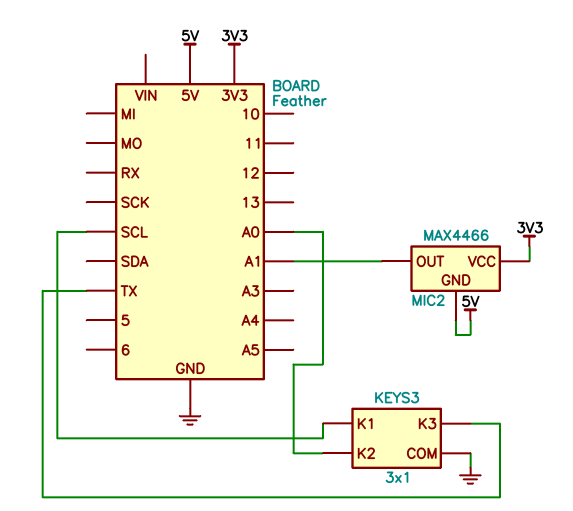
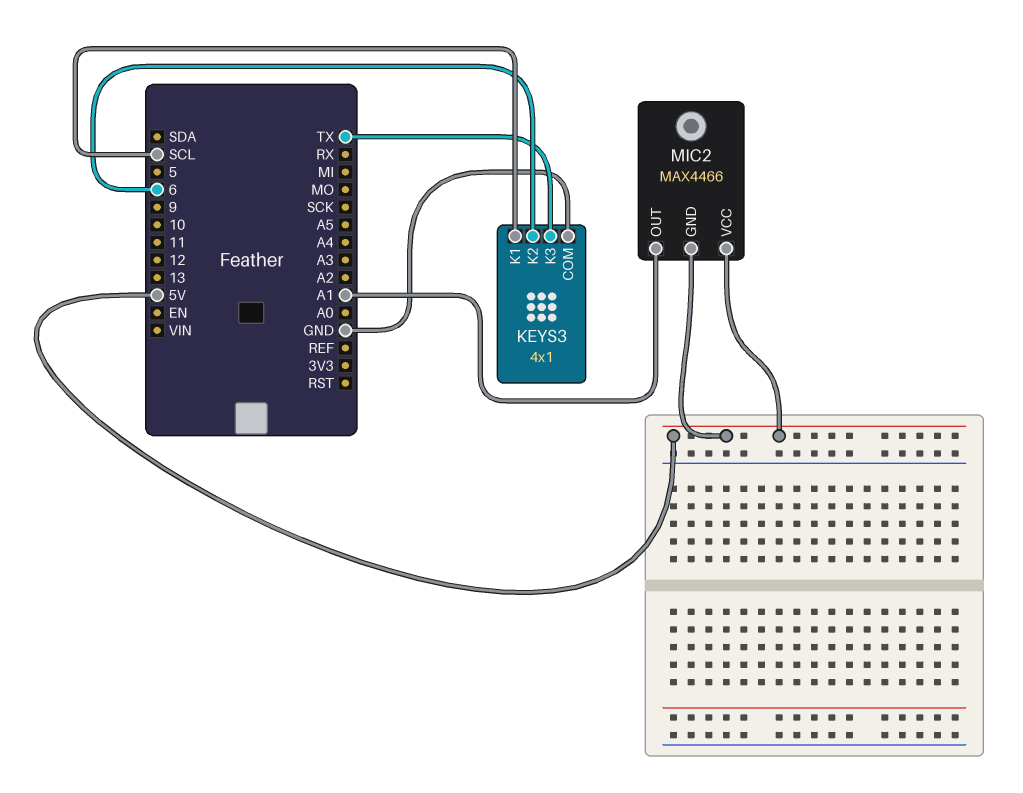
KEYS3: 3x1 -> 4x1
KEYS3 pin K2: A0 -> 6
MIC2 pin VCC: 3V3 -> 5V

